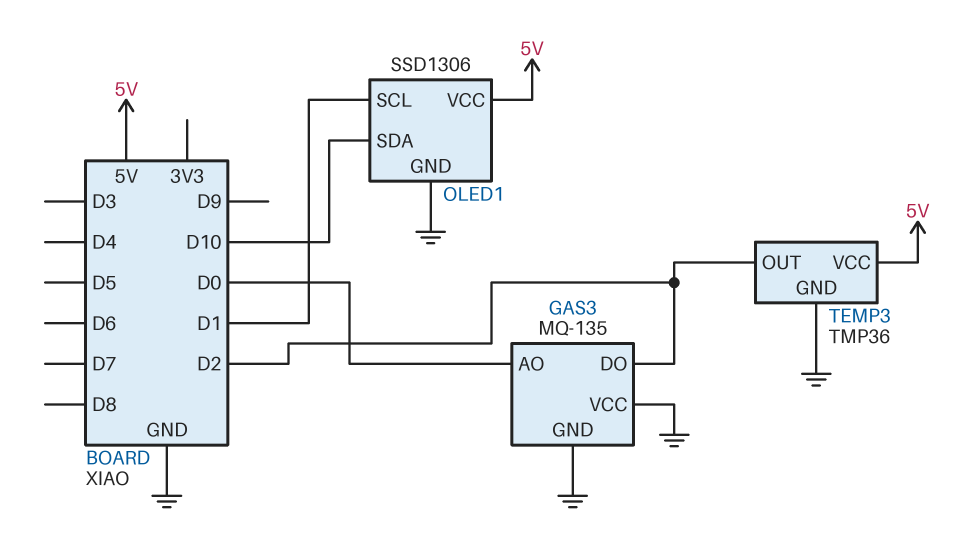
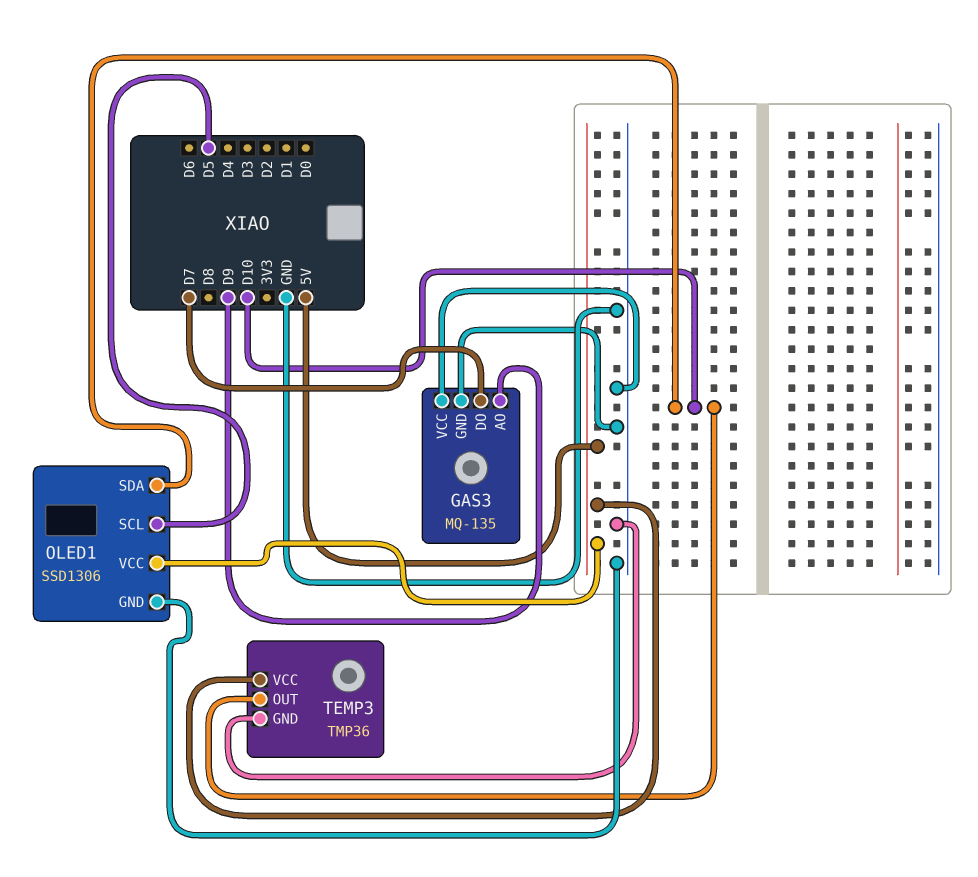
GAS3 pin AO: D0 -> D9
GAS3 pin DO: D2 -> D7
OLED1 pin SCL: D1 -> D5
TEMP3 pin OUT: D2 -> D10

